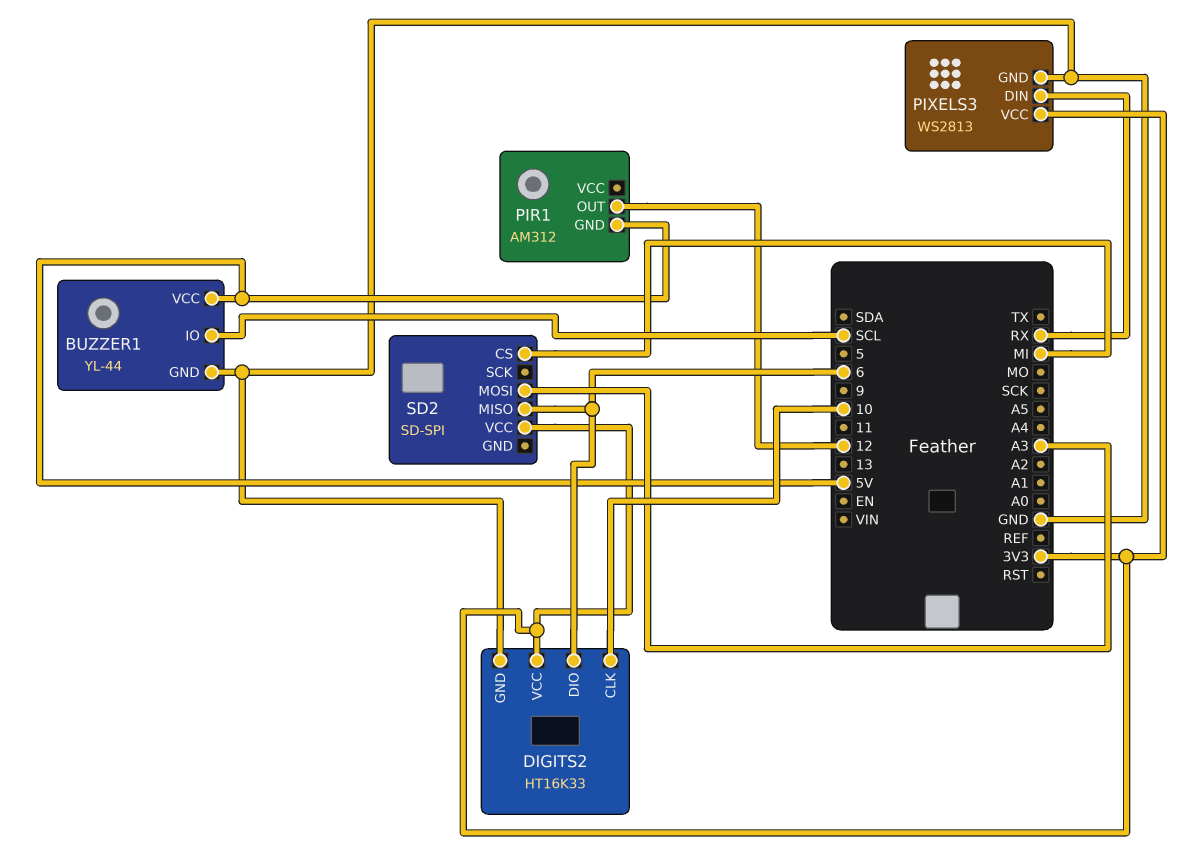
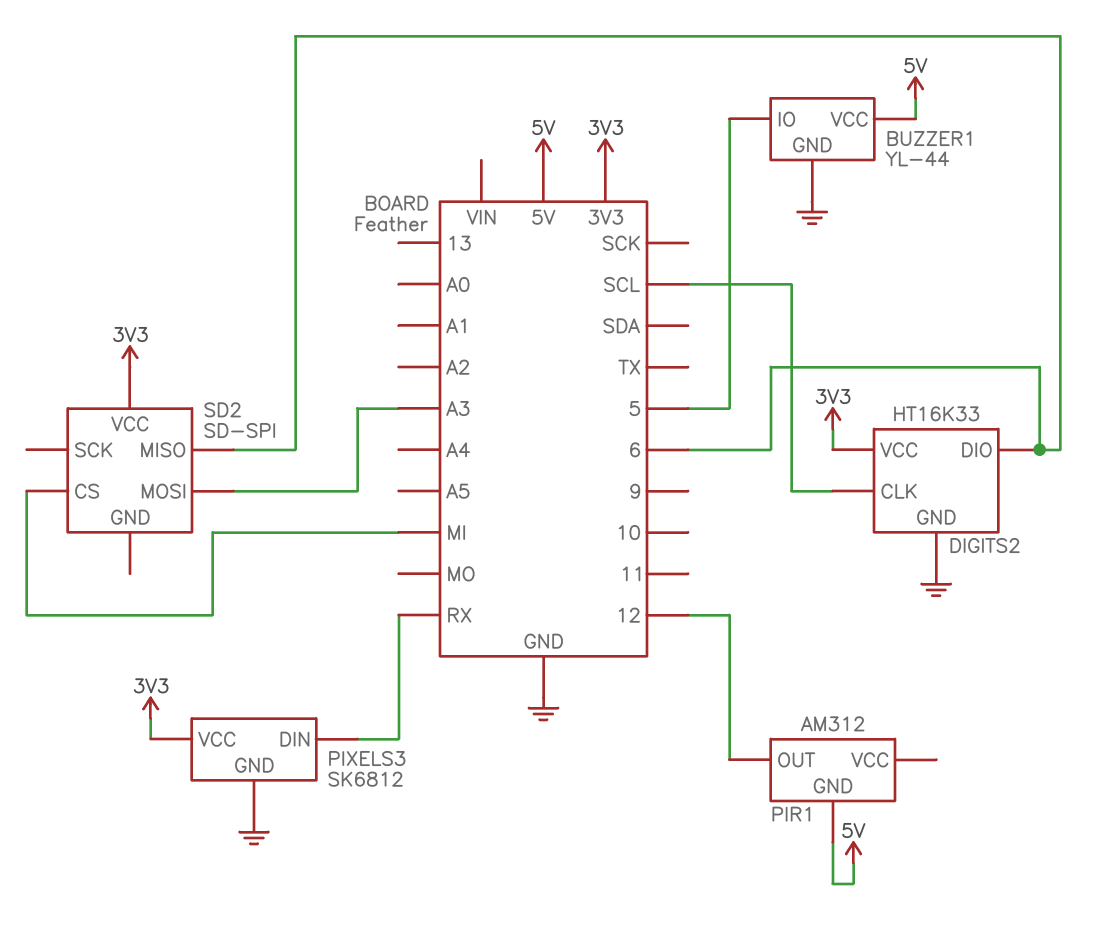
BUZZER1 pin IO: SCL -> 5
DIGITS2 pin CLK: 10 -> SCL
PIXELS3: WS2813 -> SK6812

